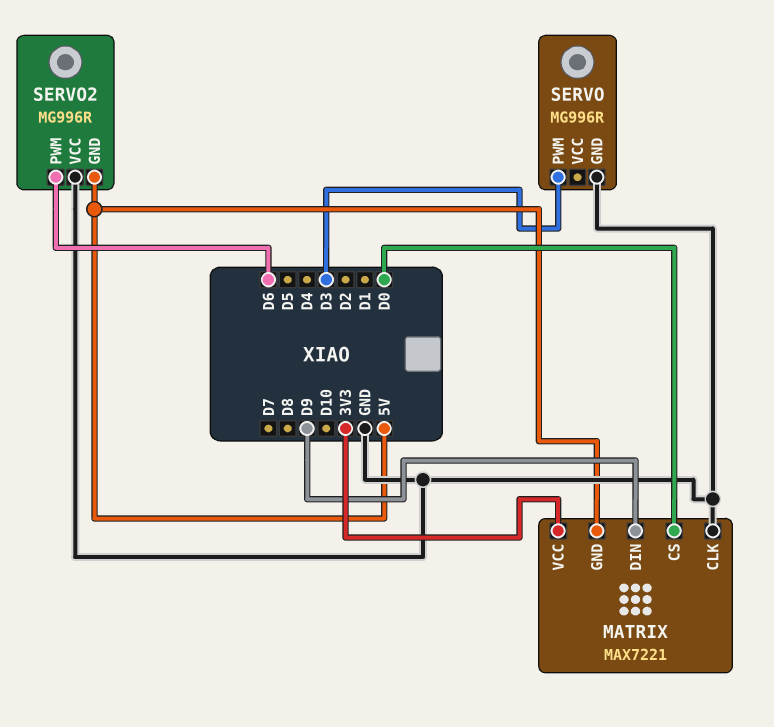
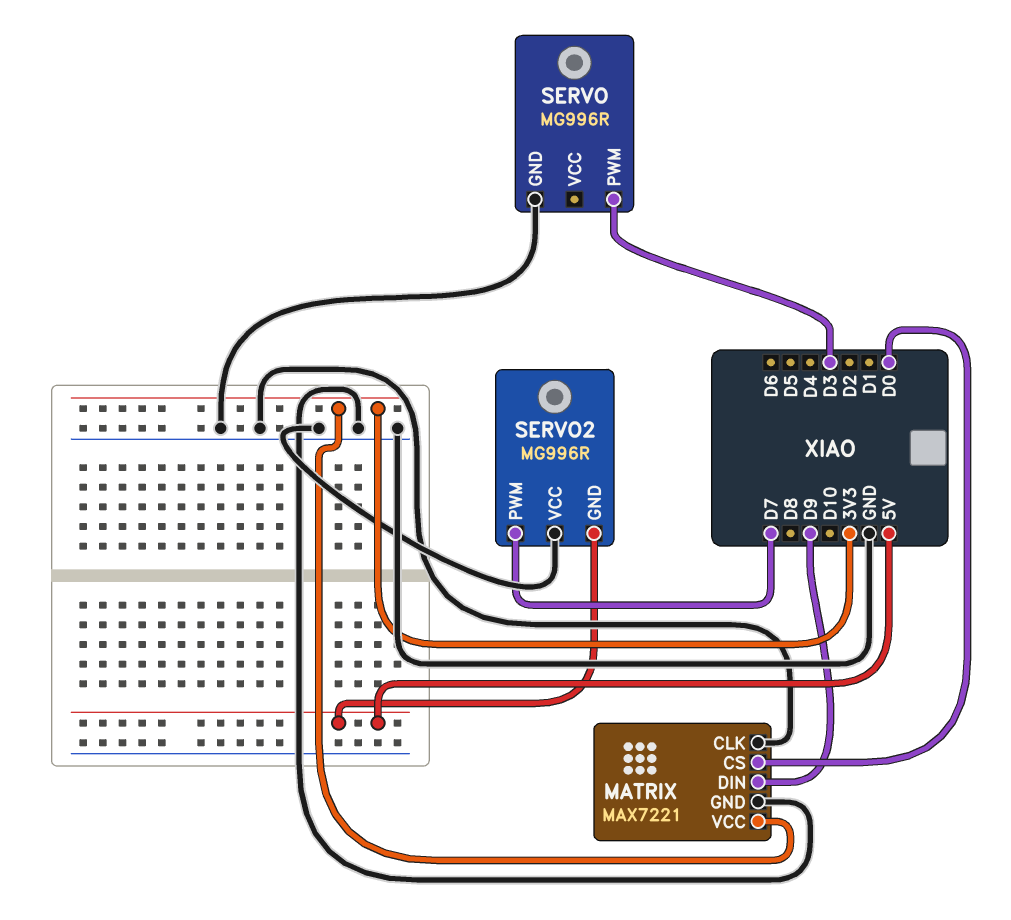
MATRIX pin GND: 5V -> GND
SERVO2 pin PWM: D6 -> D7

